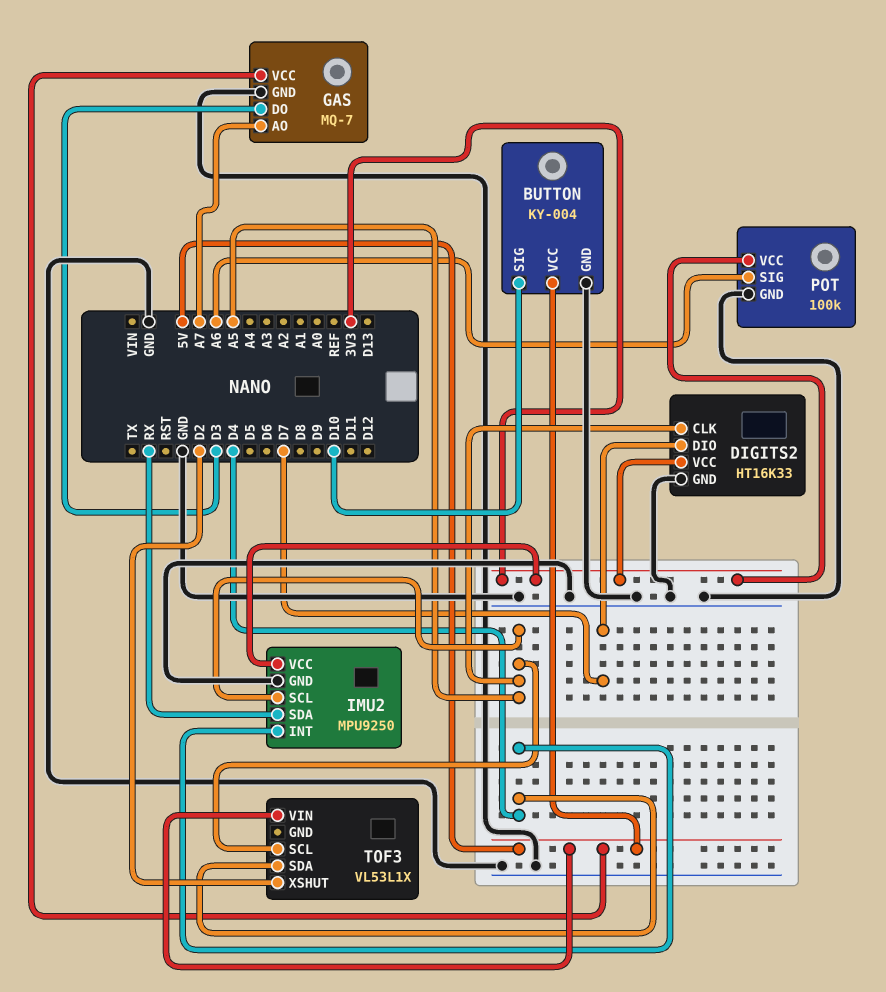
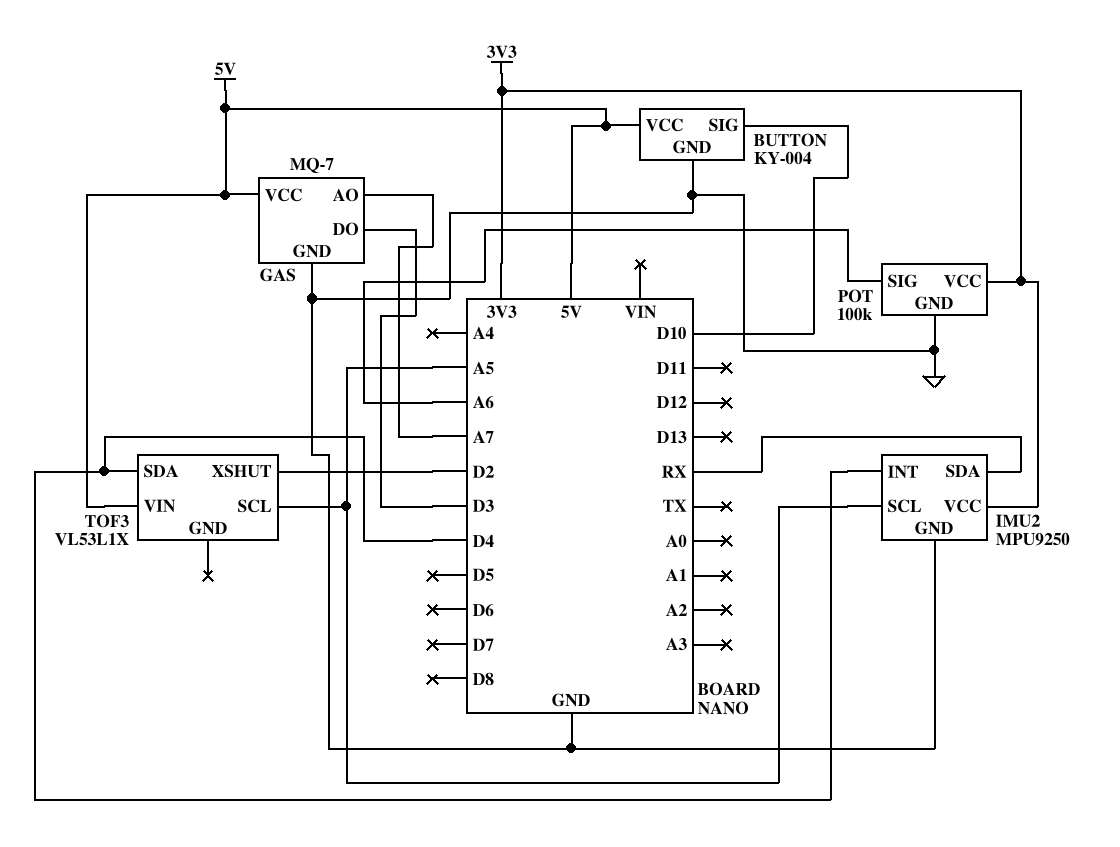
DIGITS2: HT16K33 -> none
DIGITS2 pin CLK: A5 -> none
DIGITS2 pin DIO: D7 -> none
DIGITS2 pin GND: GND -> none
DIGITS2 pin VCC: 3V3 -> none

